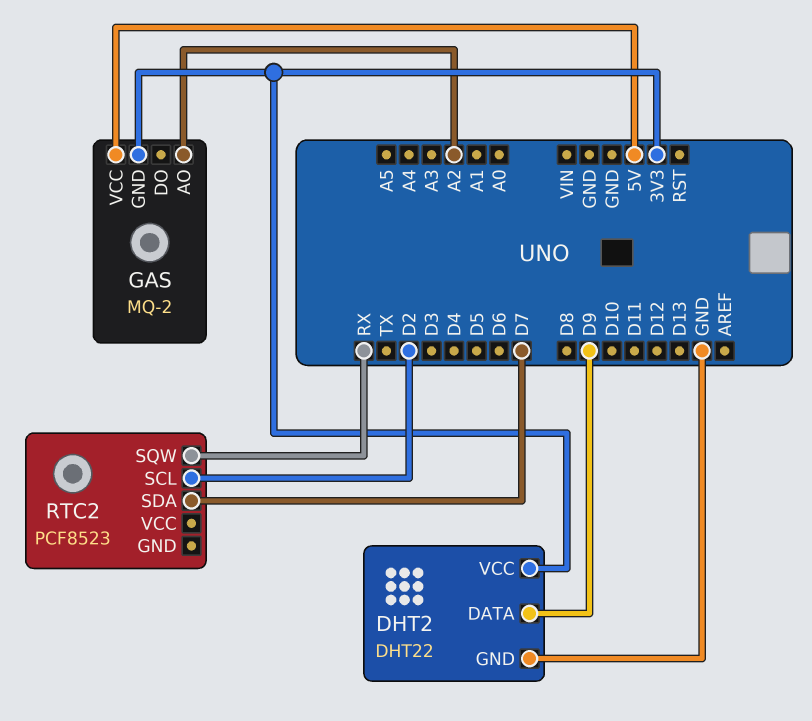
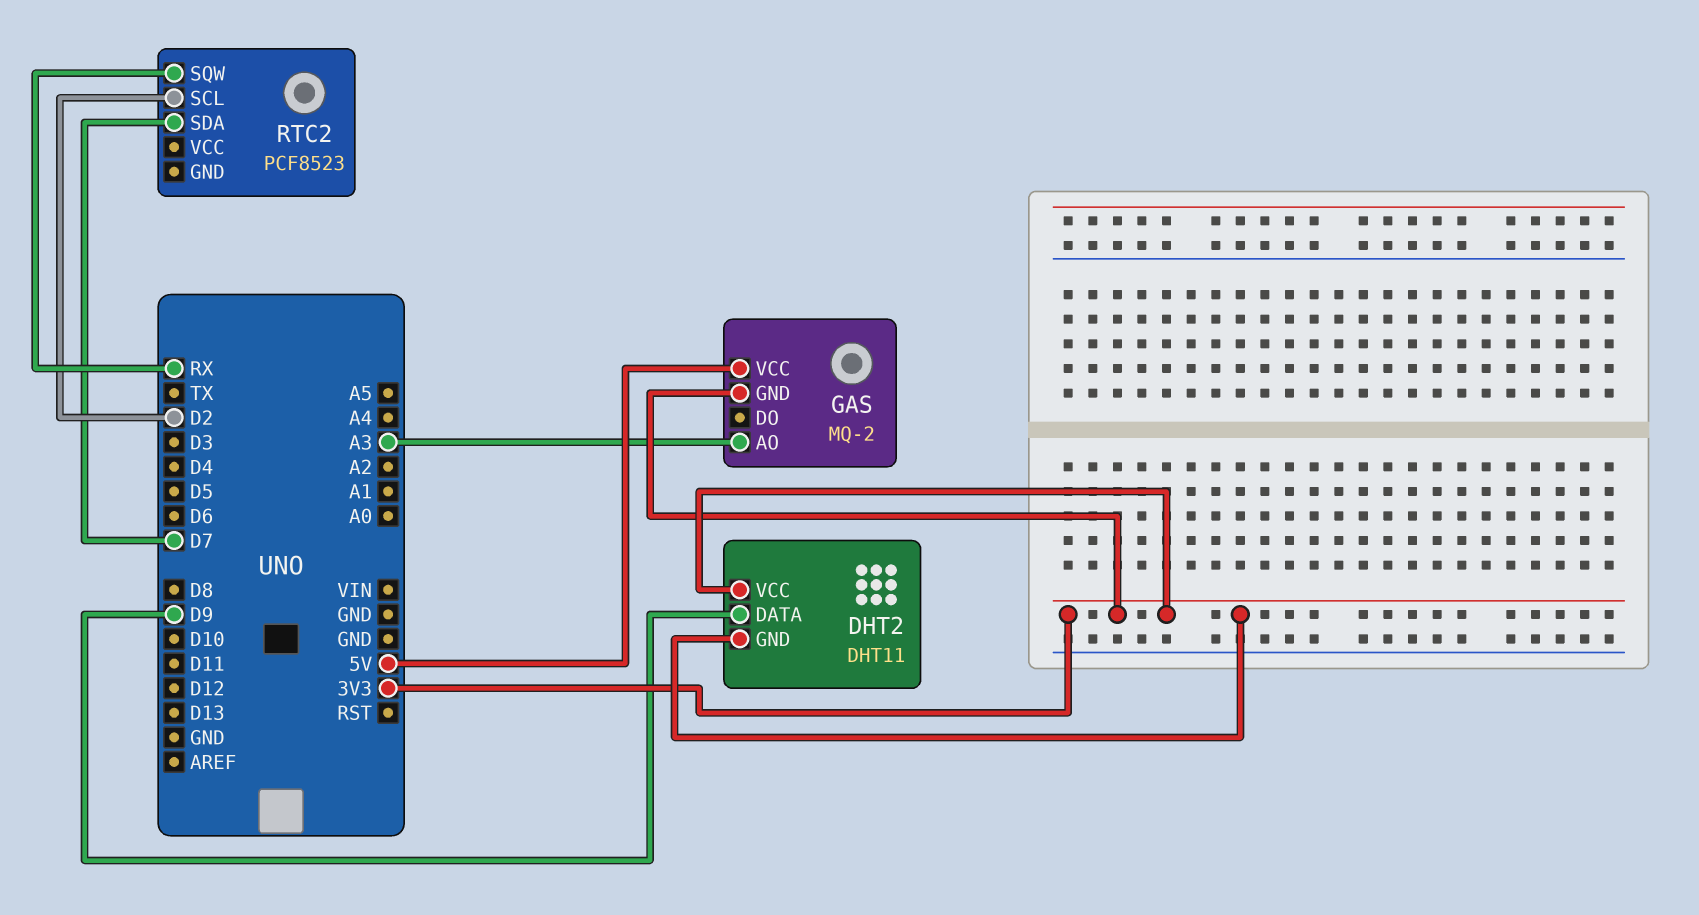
DHT2: DHT22 -> DHT11
DHT2 pin GND: GND -> 3V3
GAS pin AO: A2 -> A3

